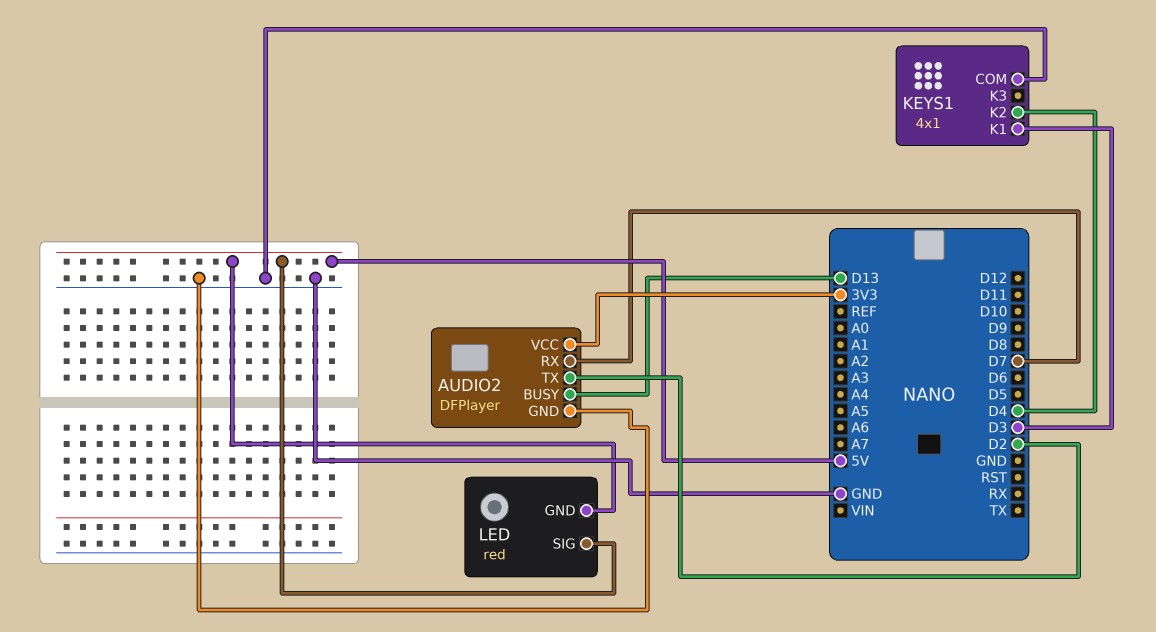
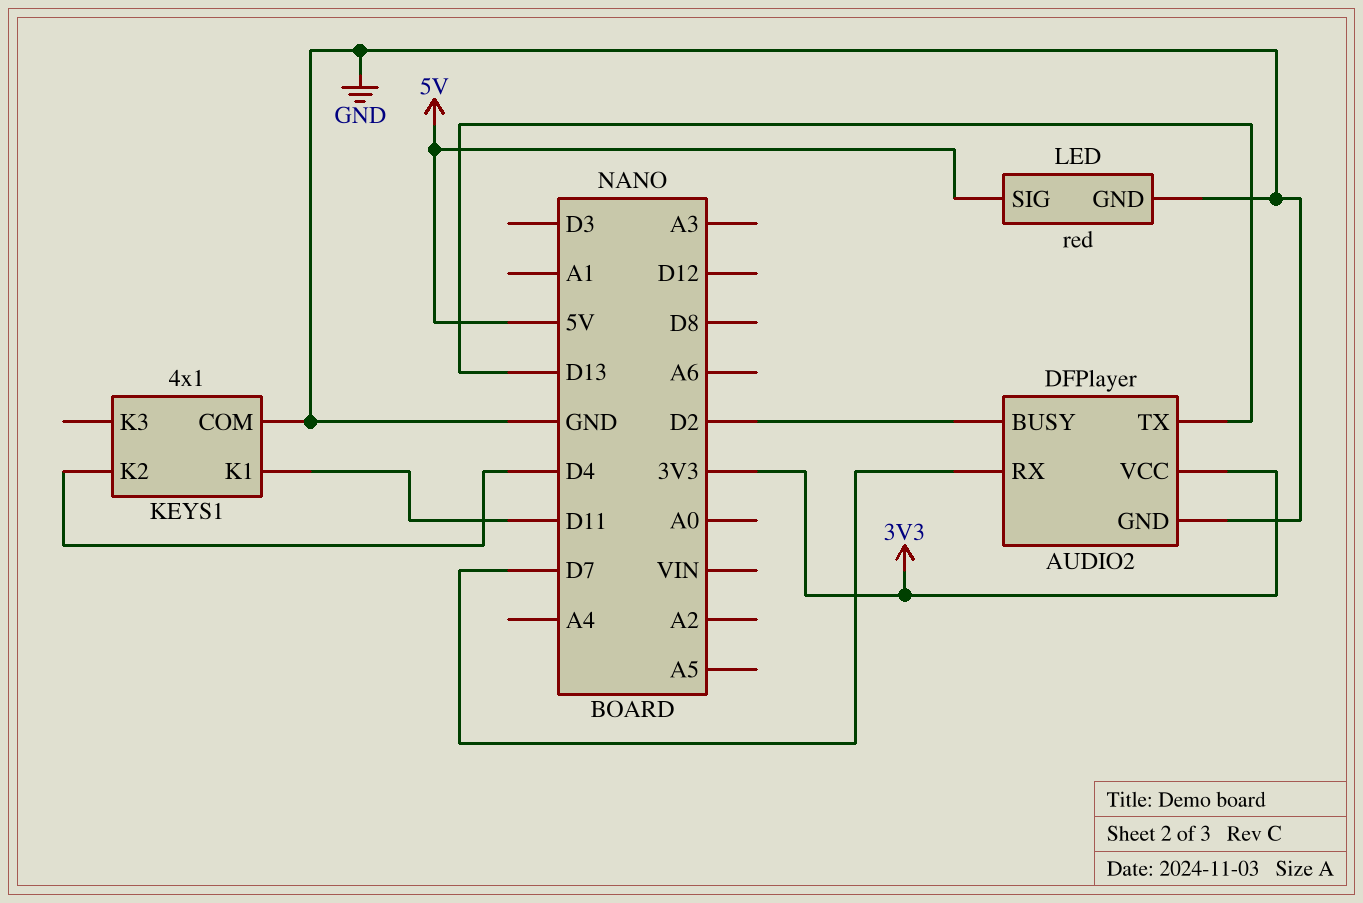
AUDIO2 pin BUSY: D13 -> D2
AUDIO2 pin TX: D2 -> D13
KEYS1 pin K1: D3 -> D11
LED pin GND: 5V -> GND

